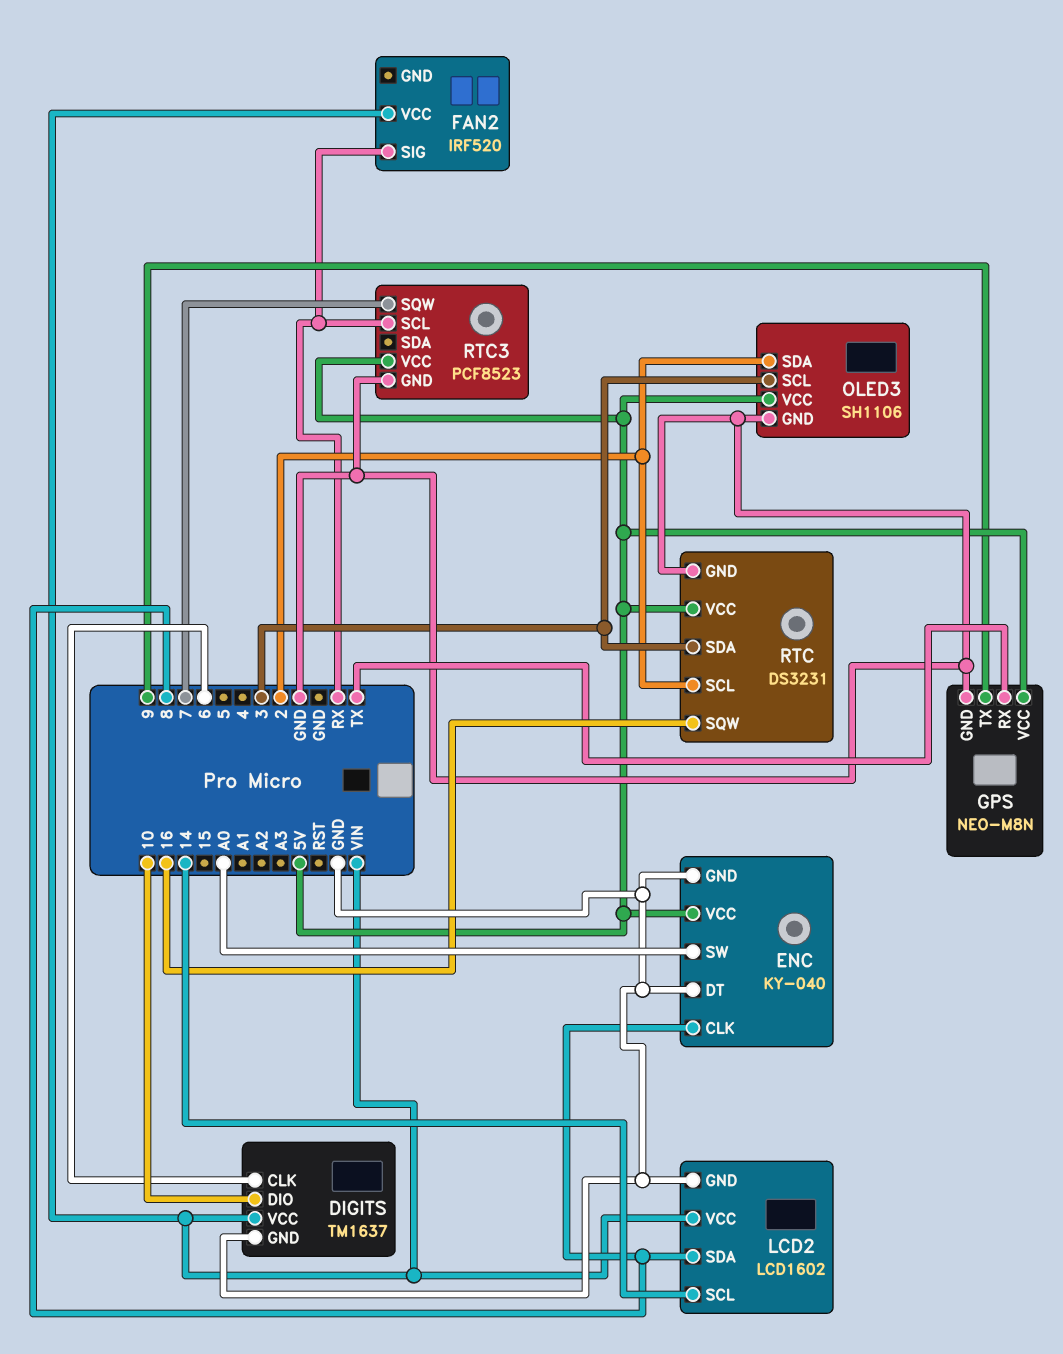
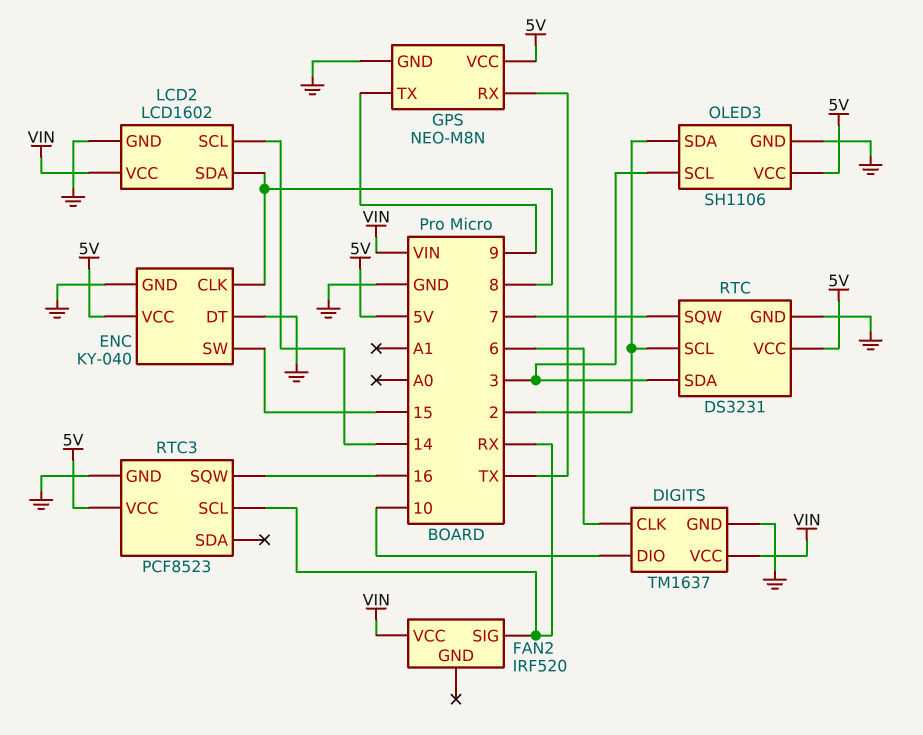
ENC pin SW: A0 -> 15
RTC pin SQW: 16 -> 7
RTC3 pin SQW: 7 -> 16

